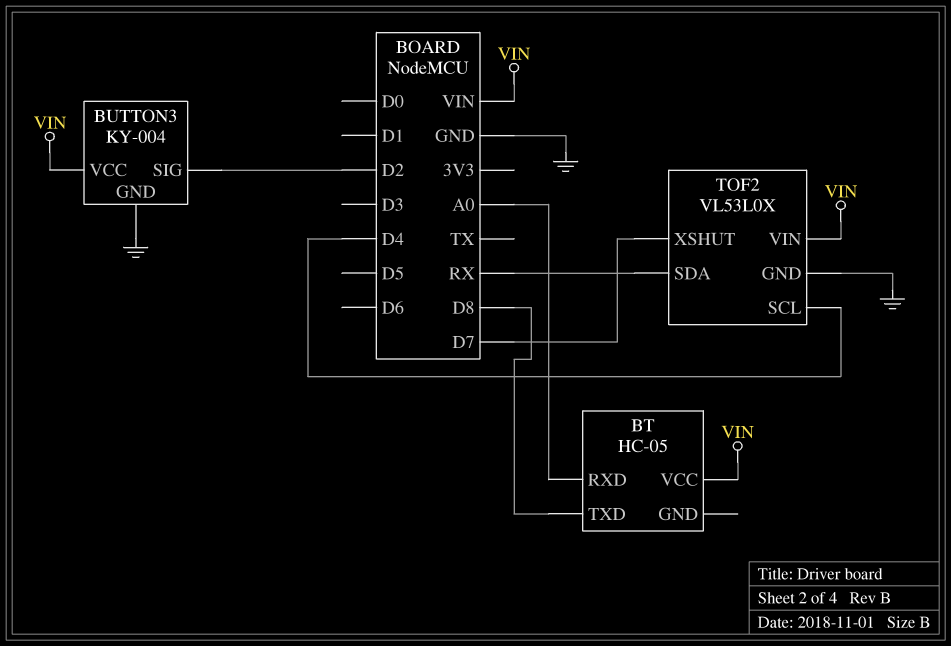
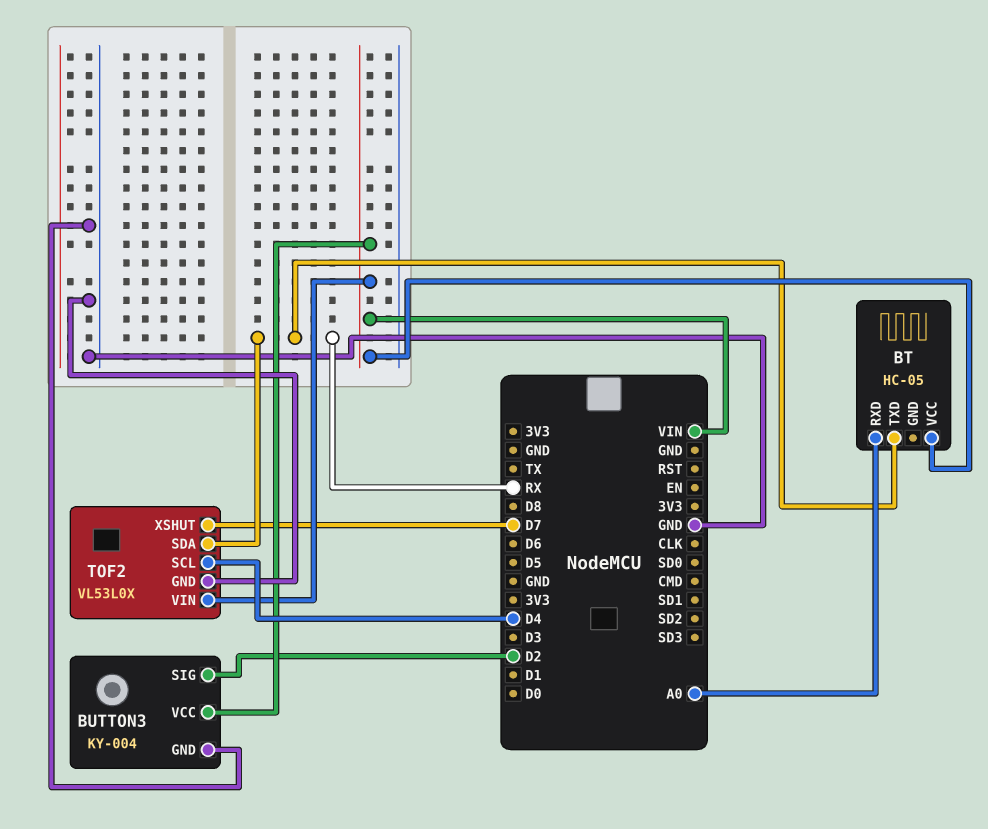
BT pin TXD: D8 -> RX

